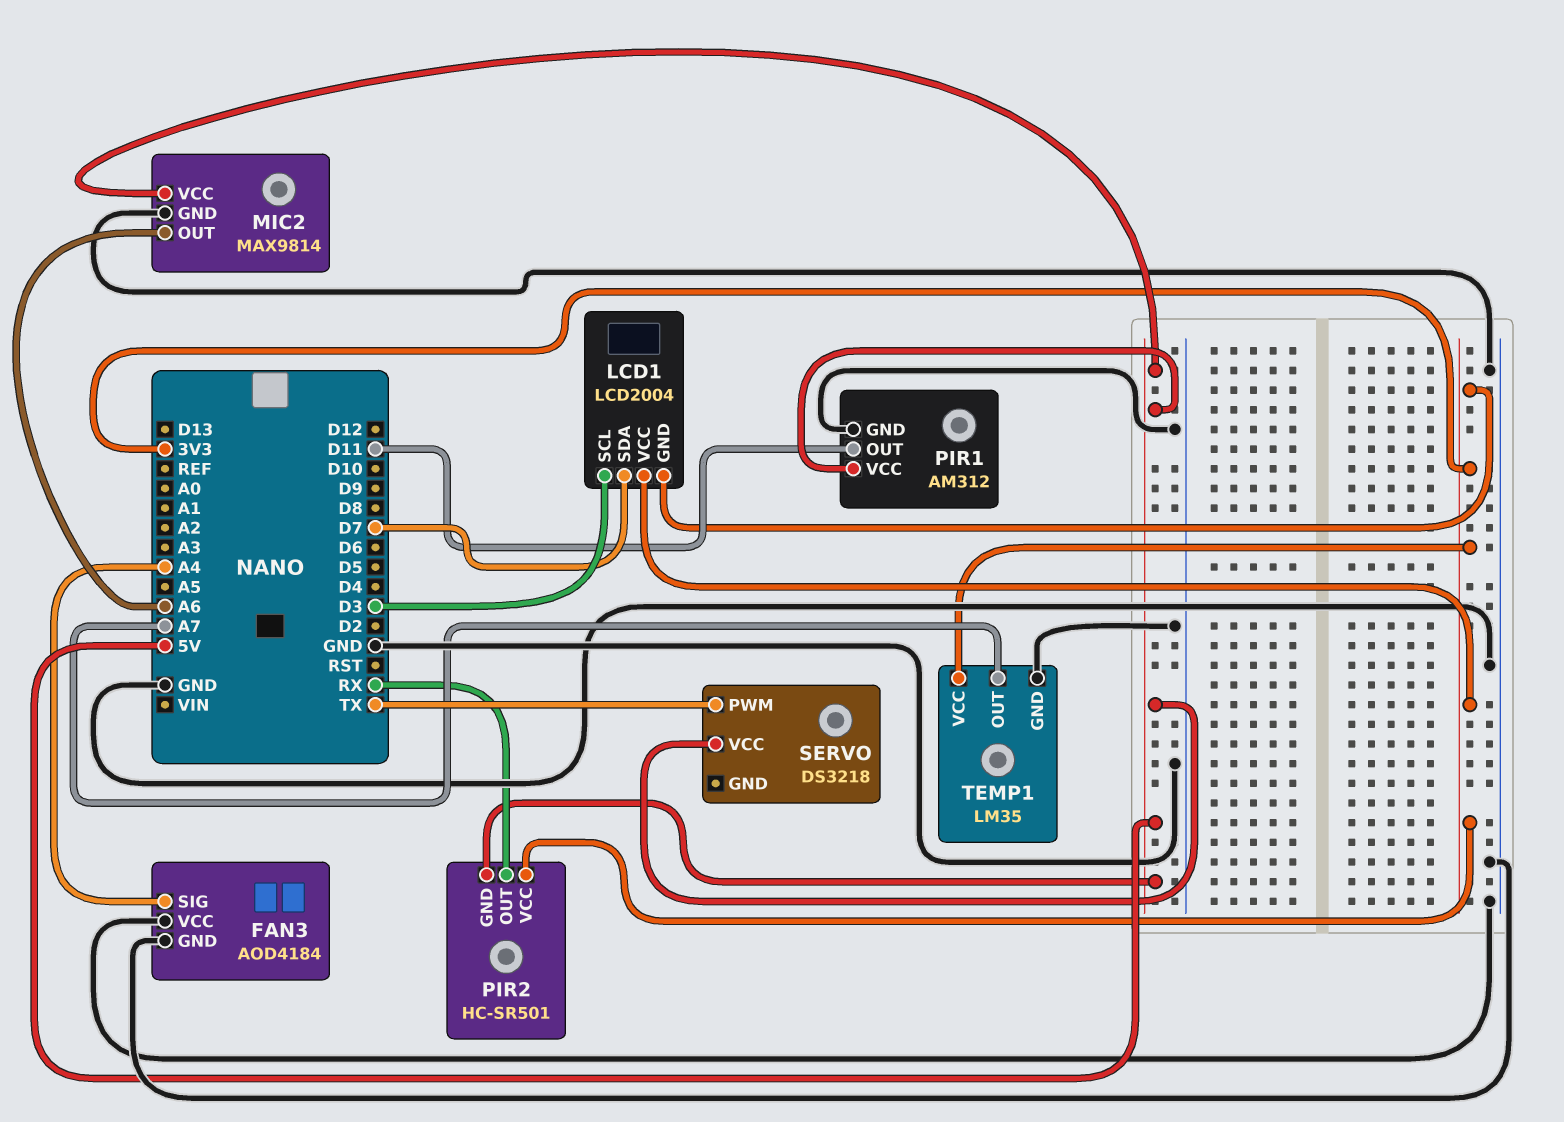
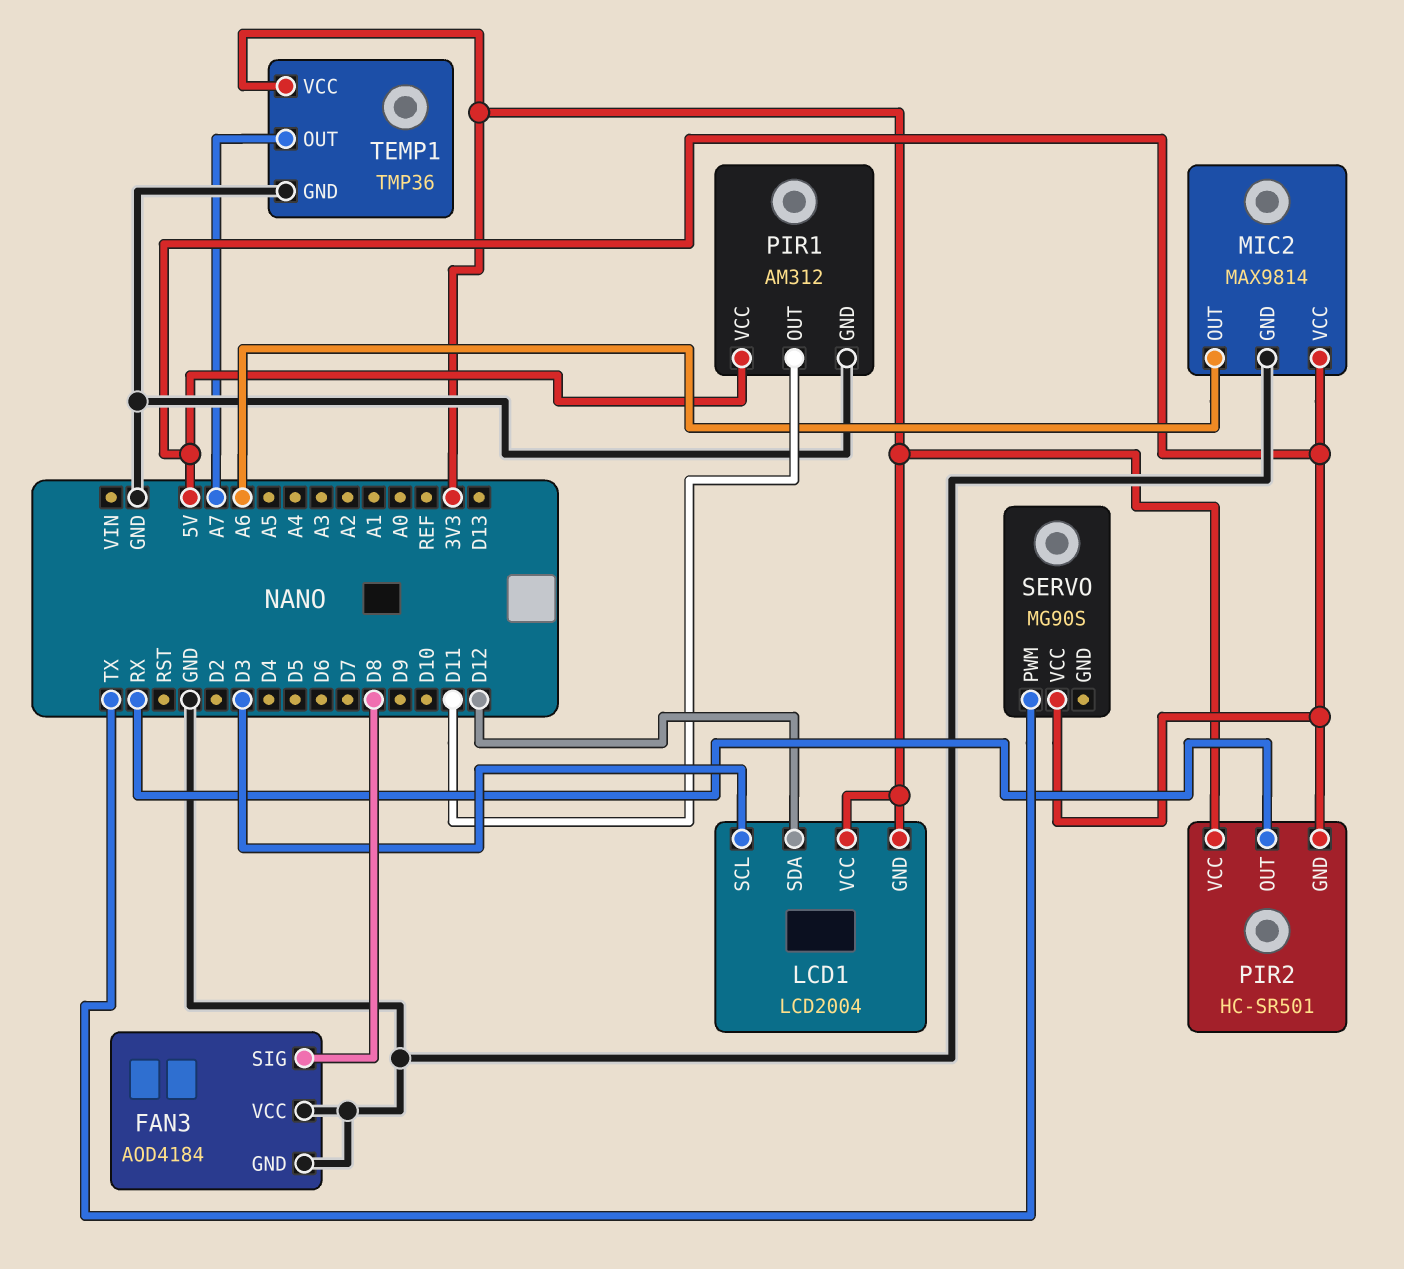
FAN3 pin SIG: A4 -> D8
LCD1 pin SDA: D7 -> D12
SERVO: DS3218 -> MG90S
TEMP1: LM35 -> TMP36

